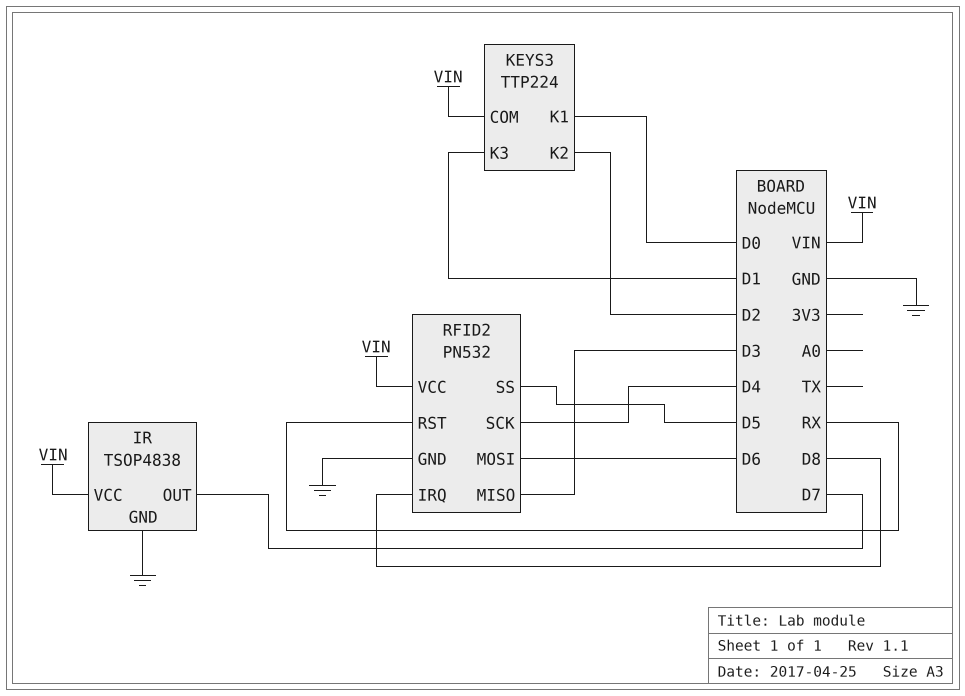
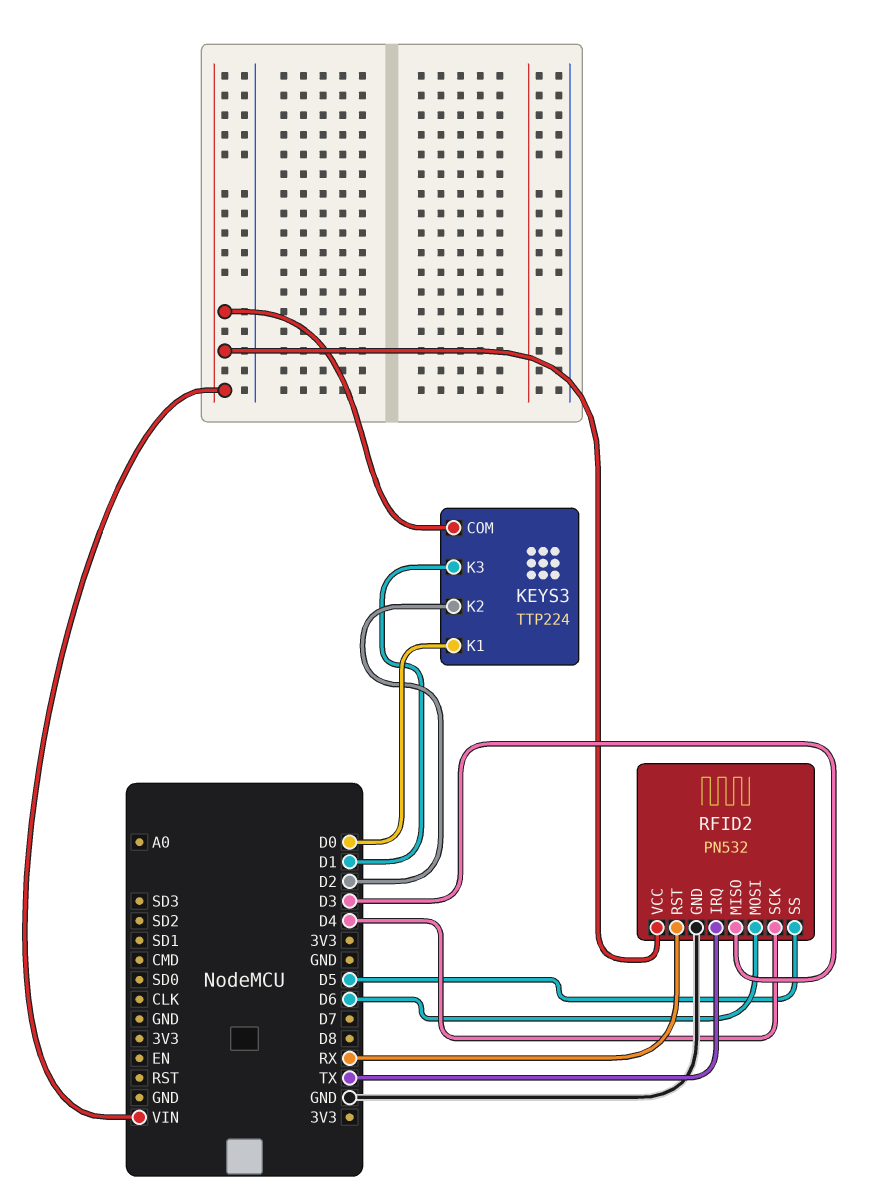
IR: TSOP4838 -> none
IR pin GND: GND -> none
IR pin OUT: D7 -> none
IR pin VCC: VIN -> none
RFID2 pin IRQ: D8 -> TX

